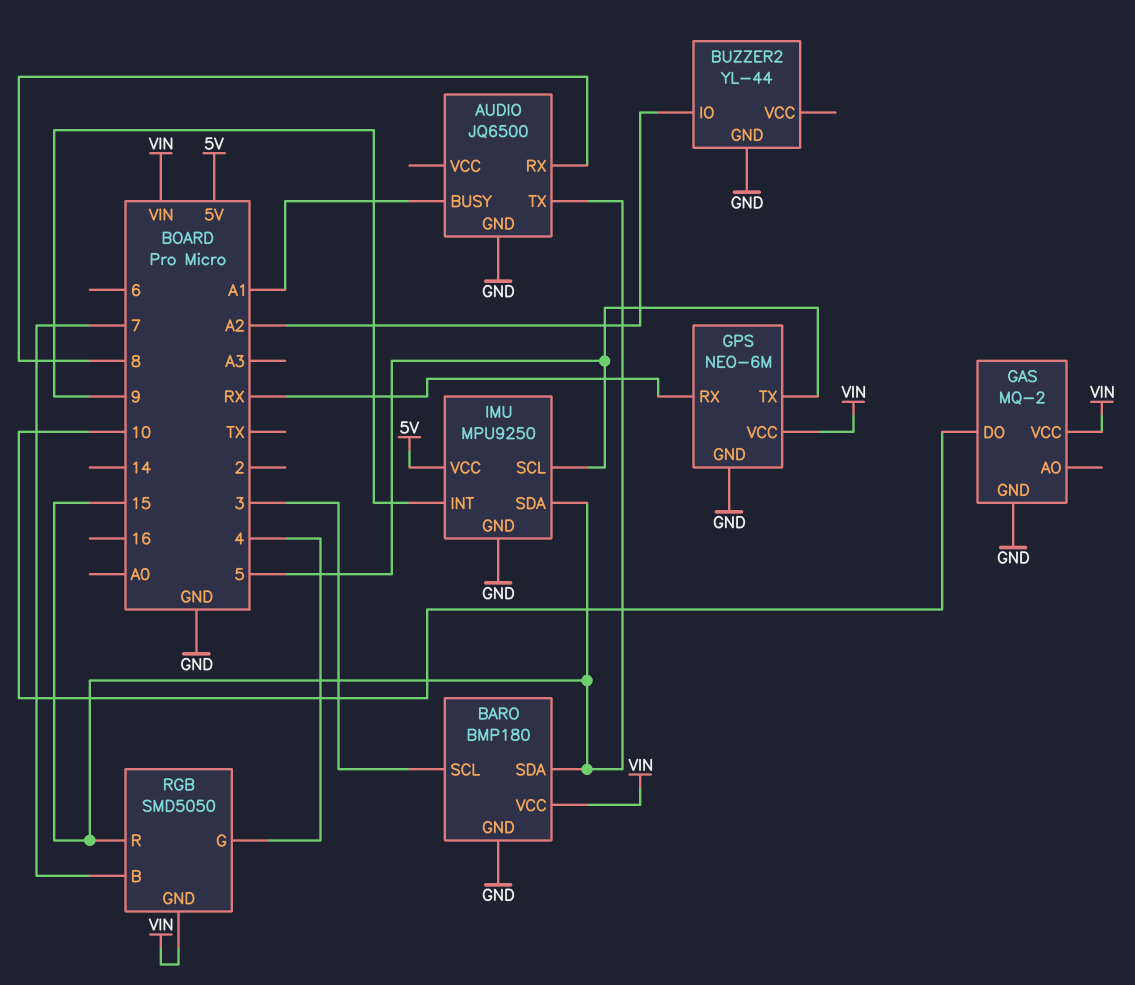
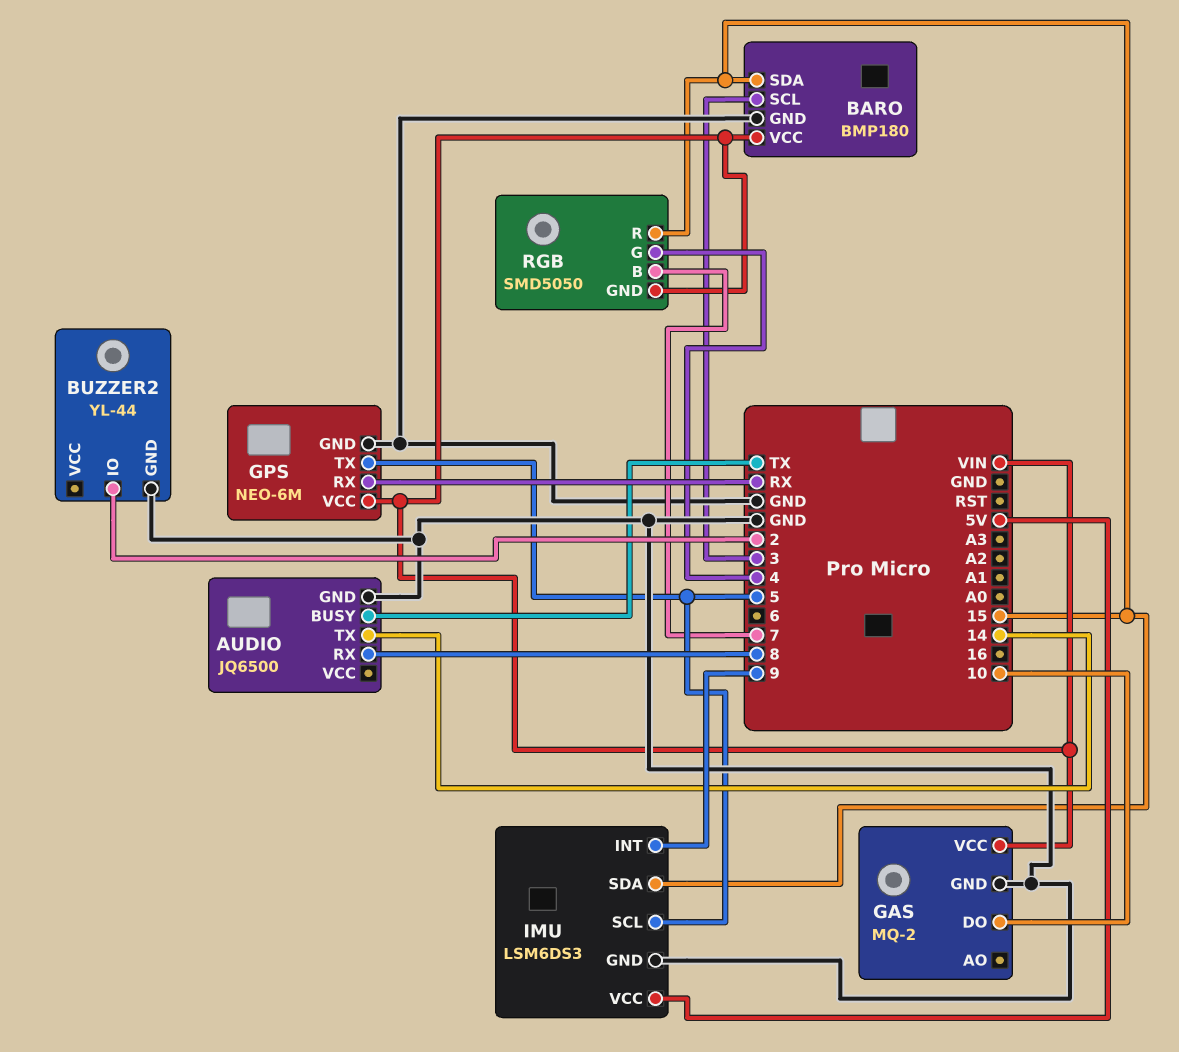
AUDIO pin BUSY: A1 -> TX
AUDIO pin TX: 15 -> 14
BUZZER2 pin IO: A2 -> 2
IMU: MPU9250 -> LSM6DS3

